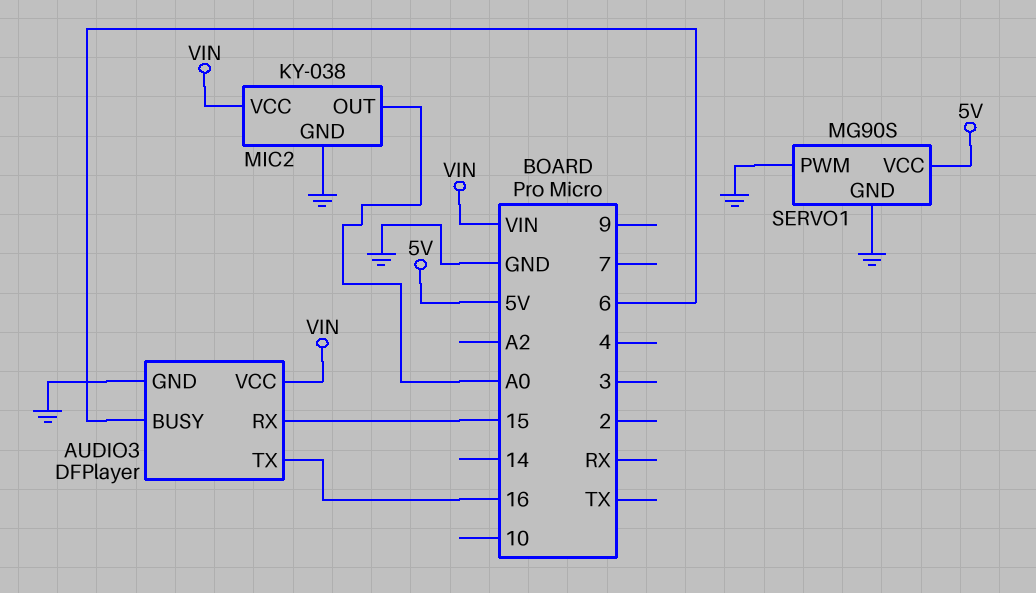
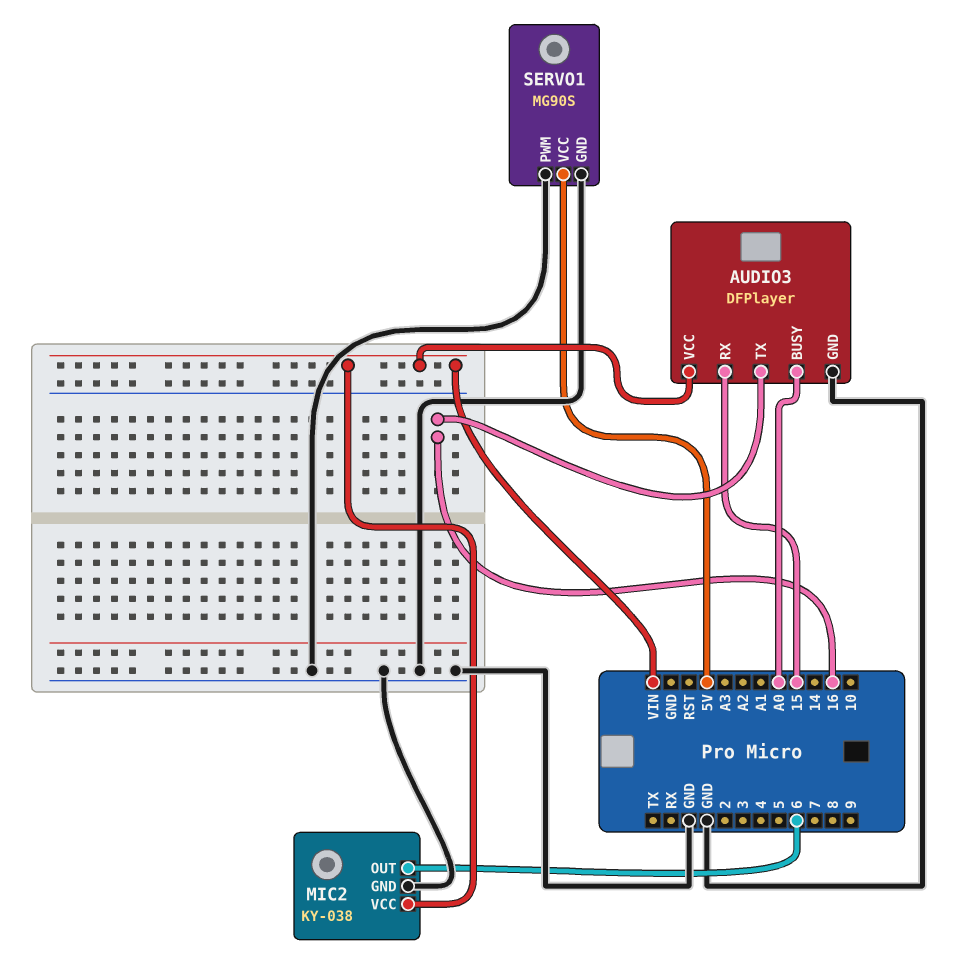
AUDIO3 pin BUSY: 6 -> A0
MIC2 pin OUT: A0 -> 6

